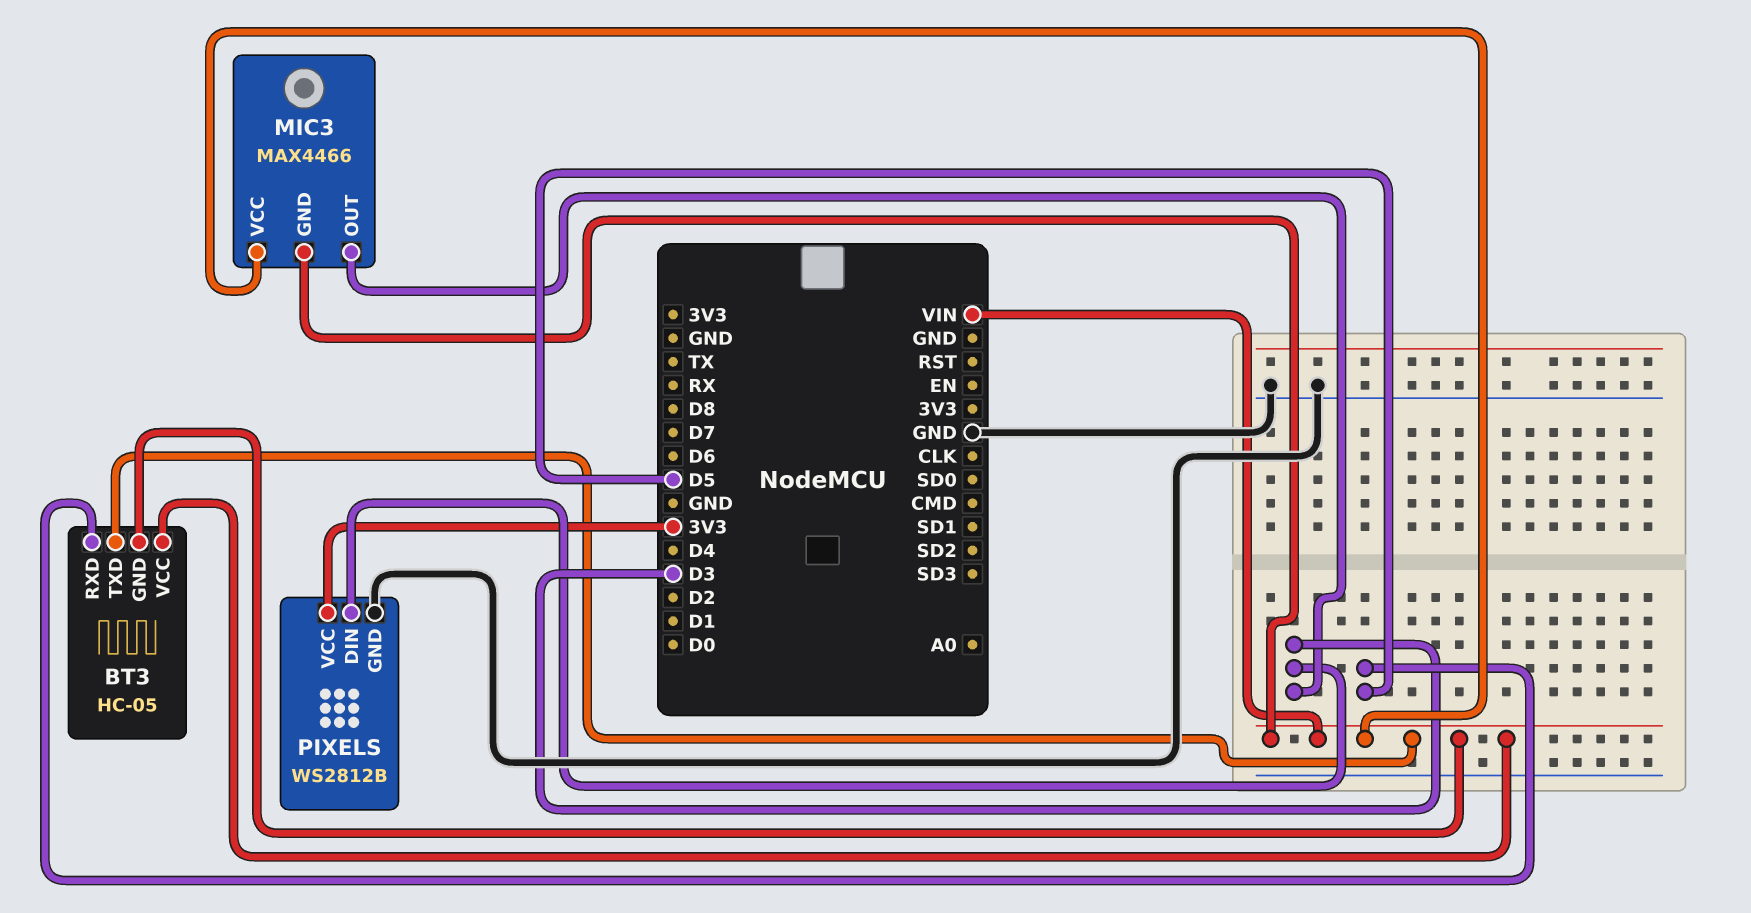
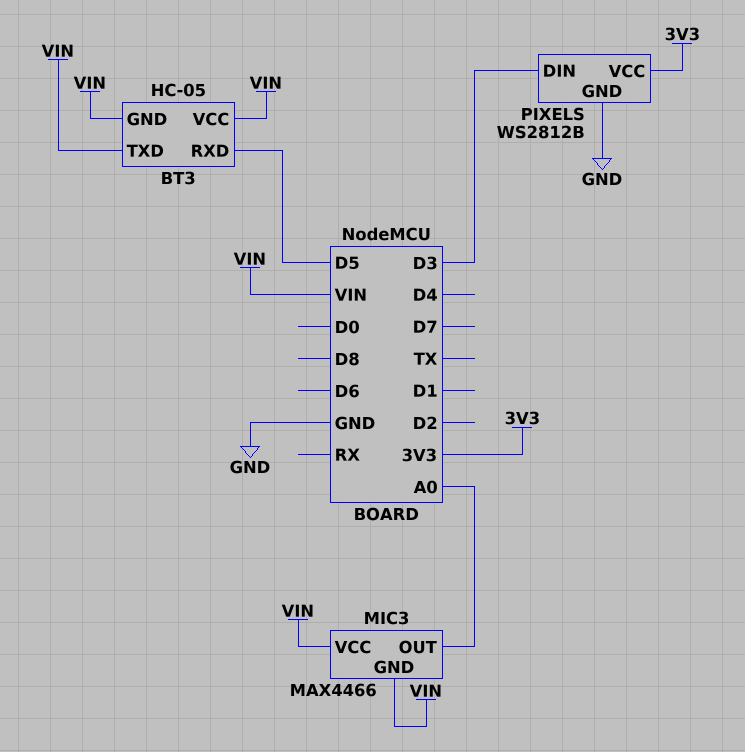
MIC3 pin OUT: D3 -> A0

